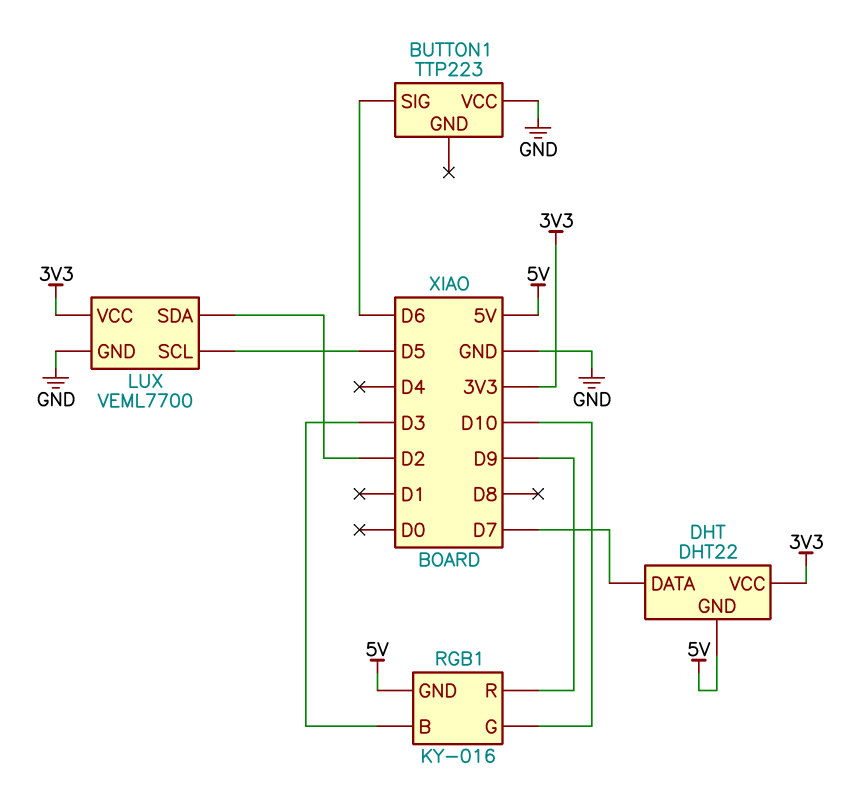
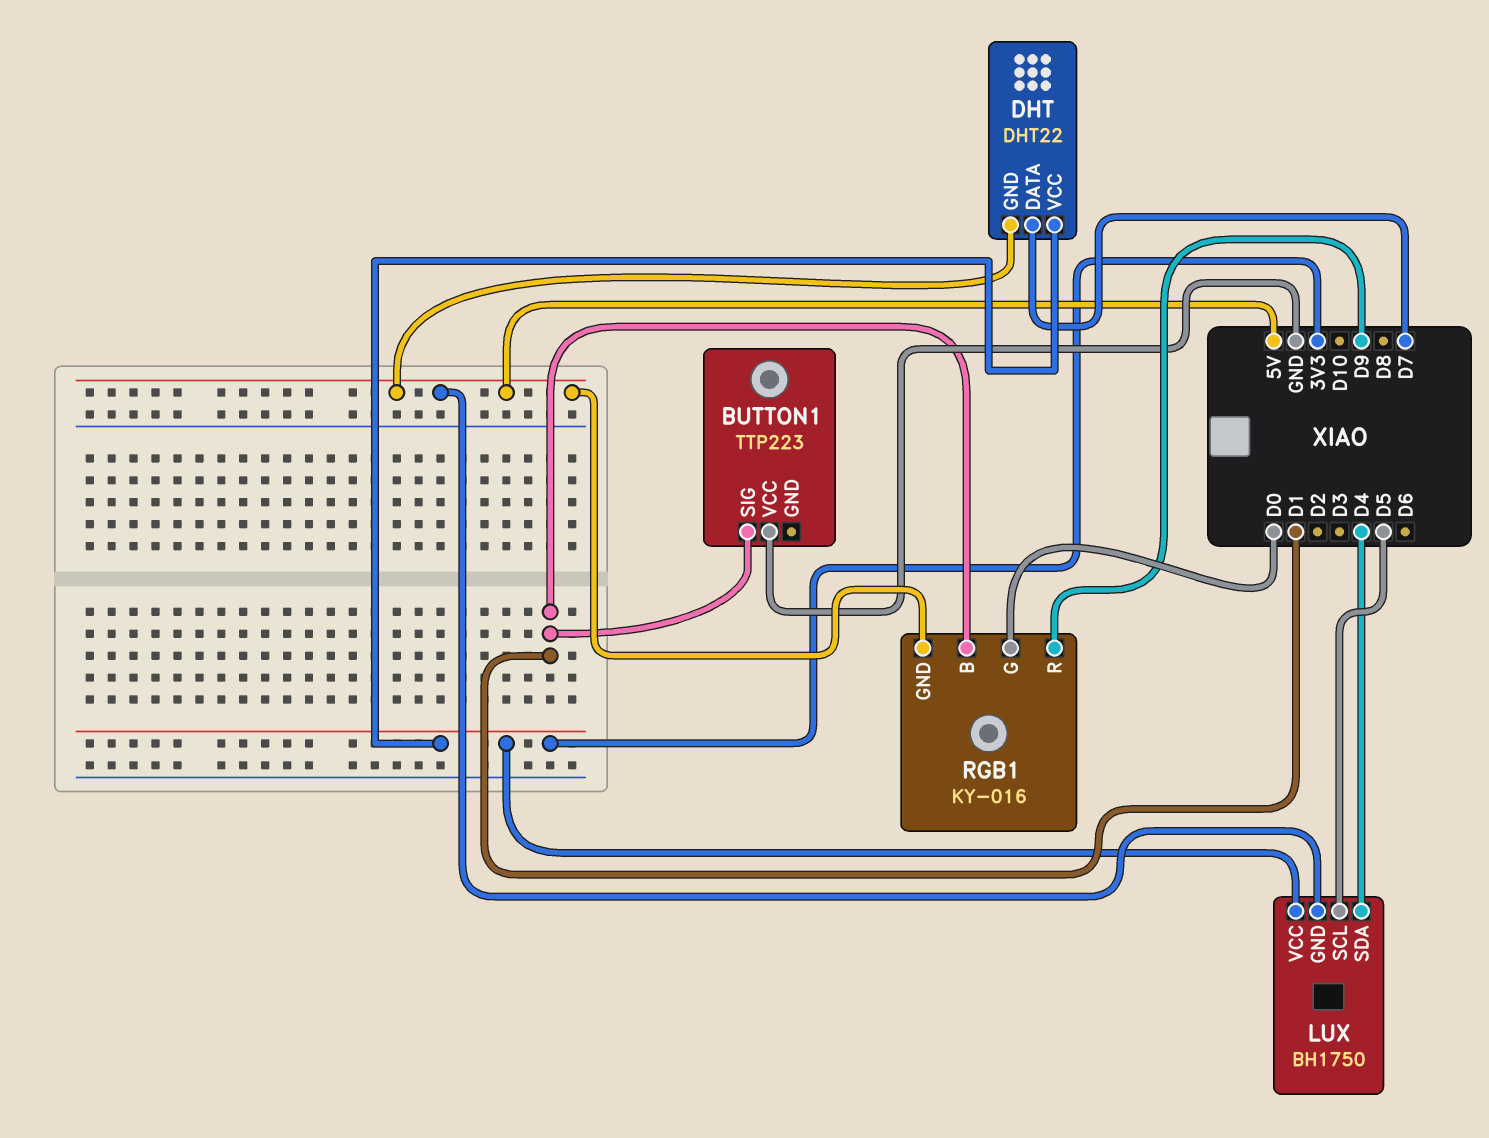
BUTTON1 pin SIG: D6 -> D1
LUX: VEML7700 -> BH1750
LUX pin GND: GND -> 5V
LUX pin SDA: D2 -> D4
RGB1 pin B: D3 -> D1
RGB1 pin G: D10 -> D0

